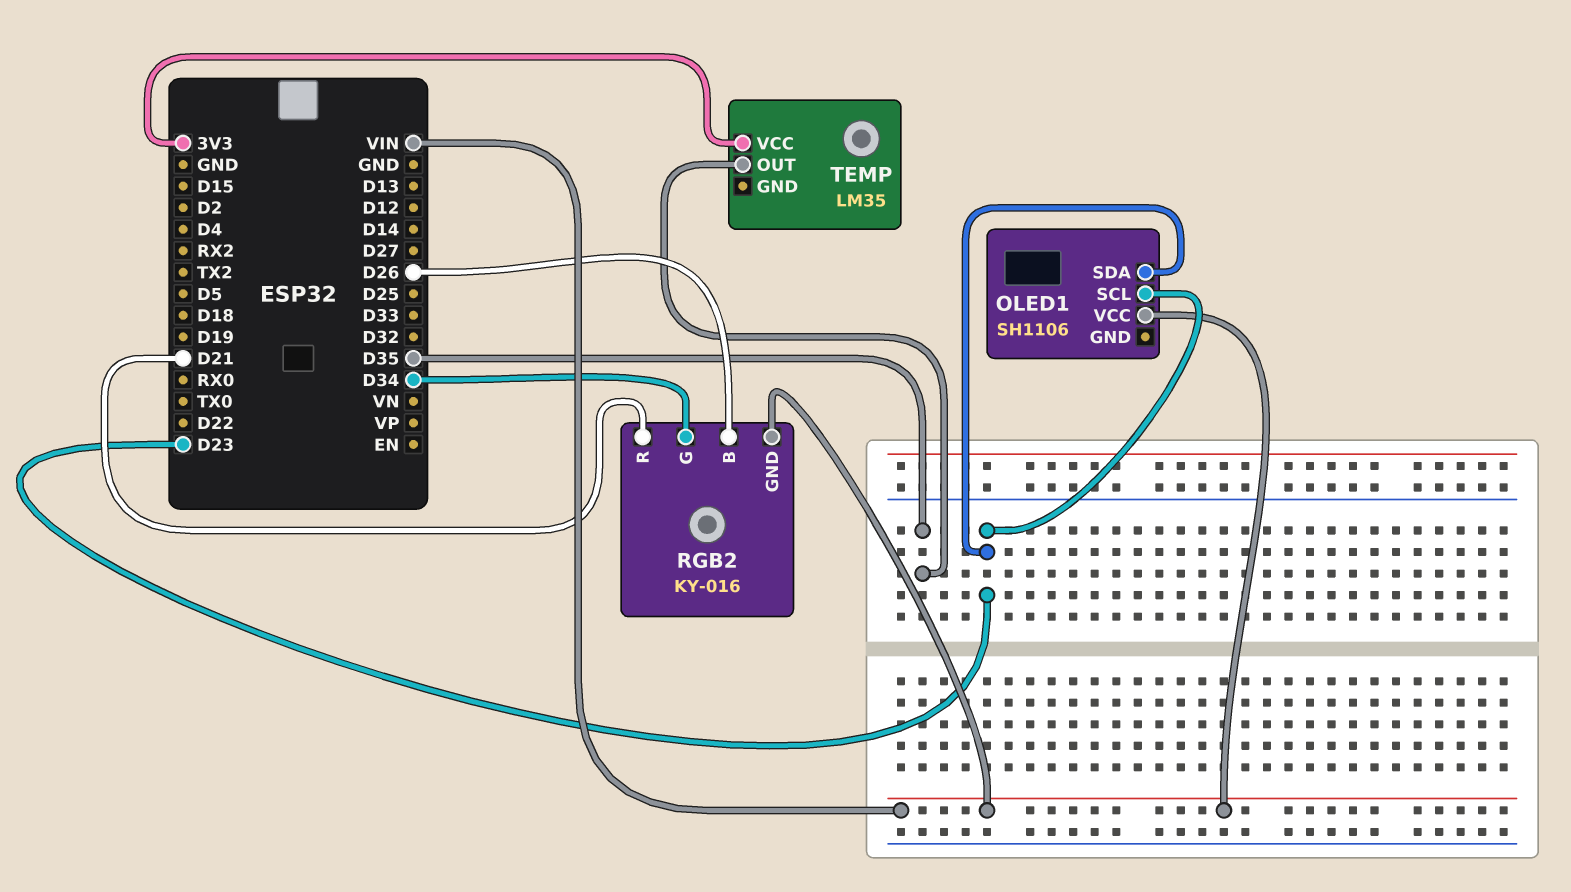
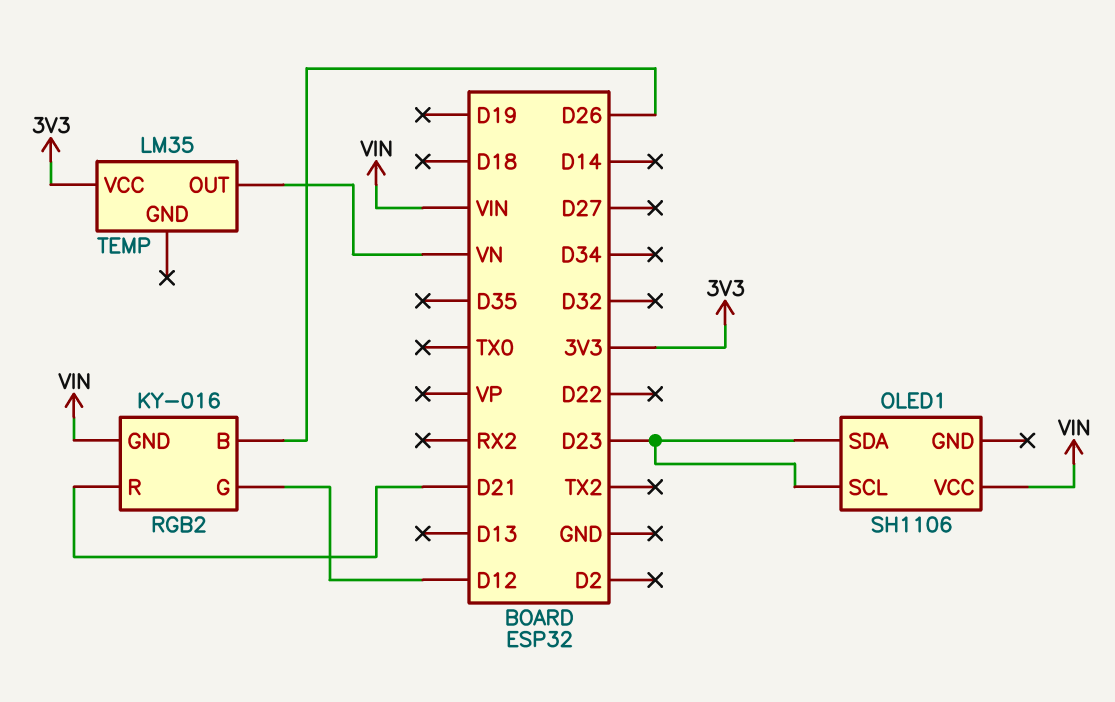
RGB2 pin G: D34 -> D12
TEMP pin OUT: D35 -> VN

